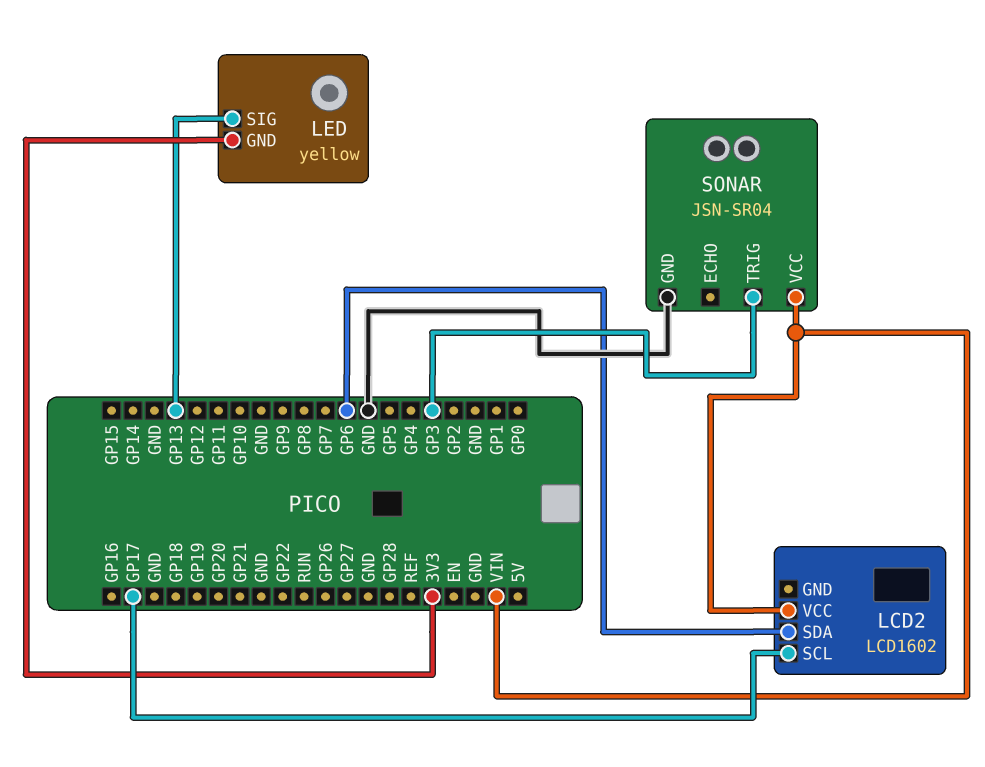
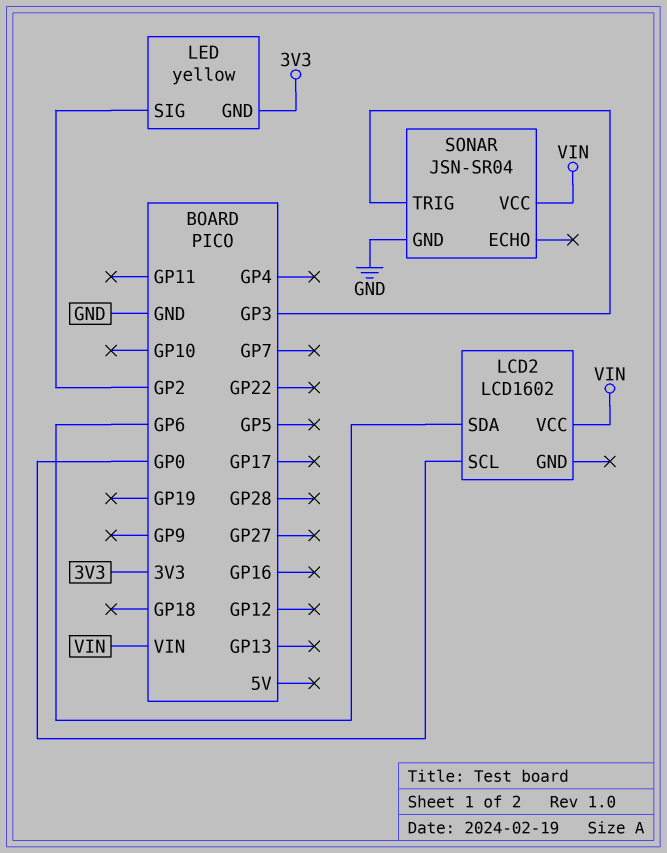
LCD2 pin SCL: GP17 -> GP0
LED pin SIG: GP13 -> GP2

